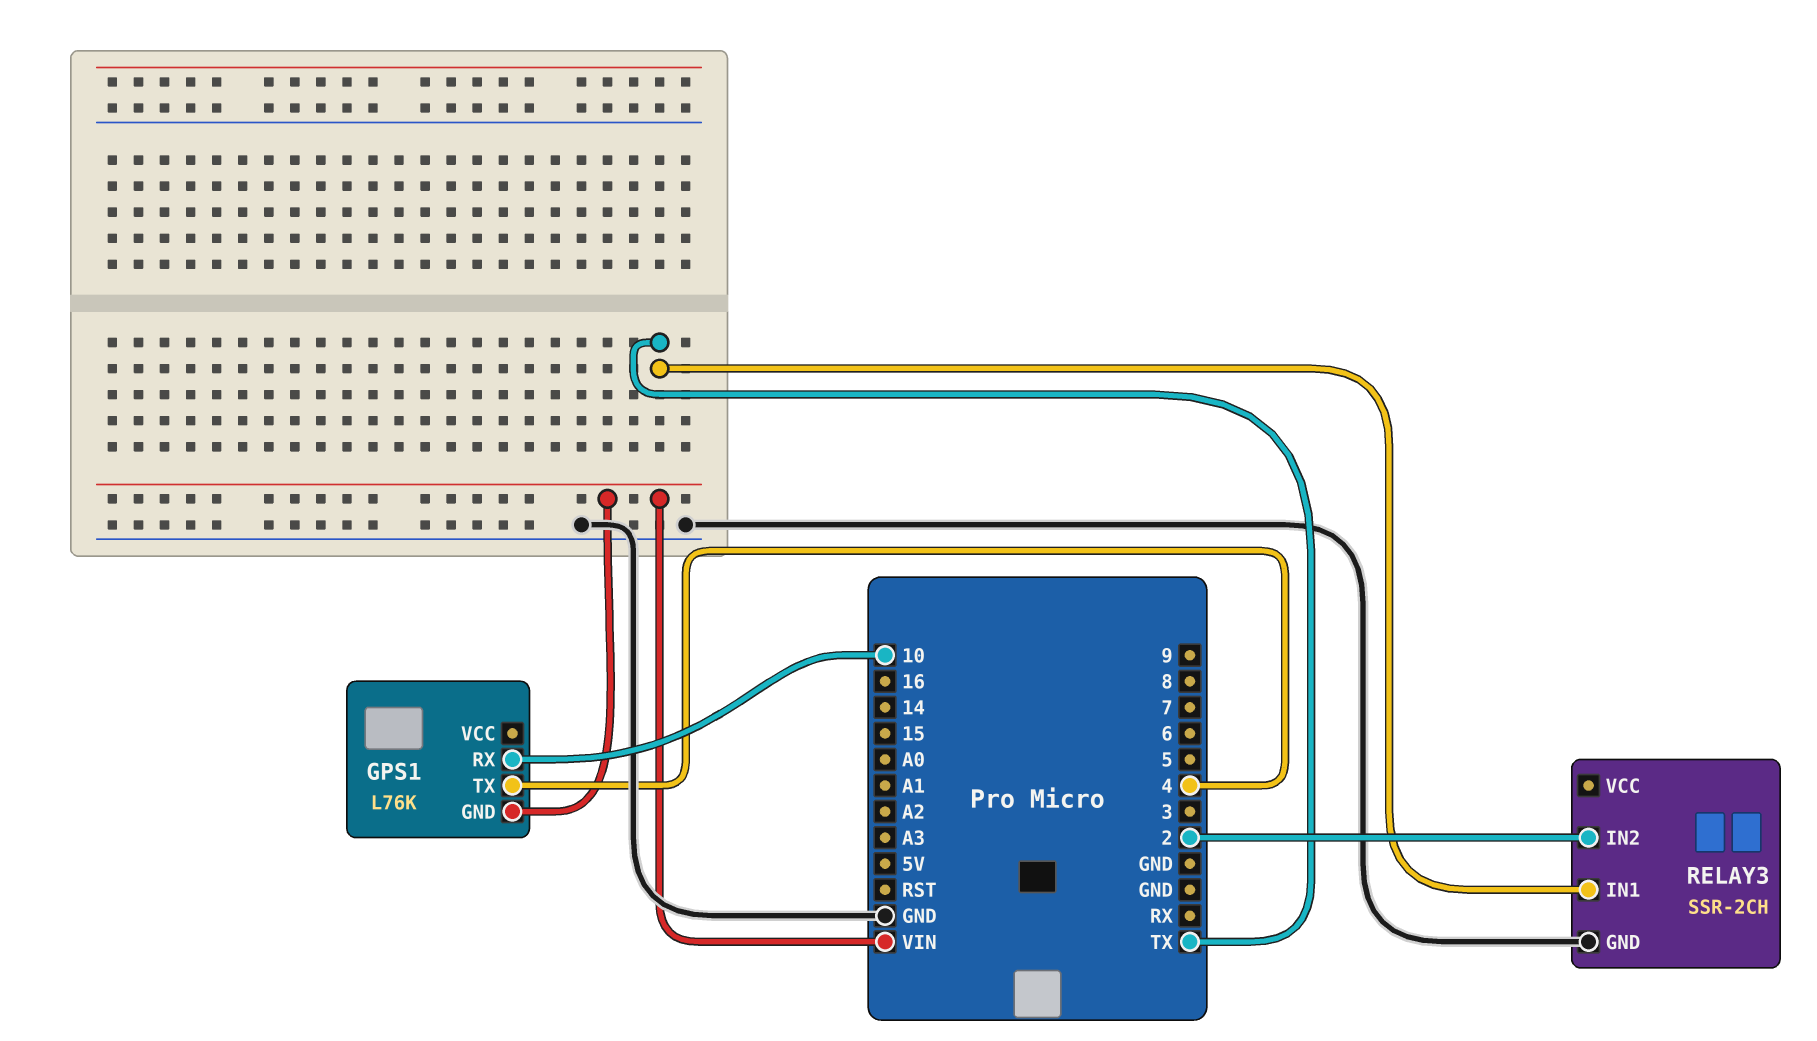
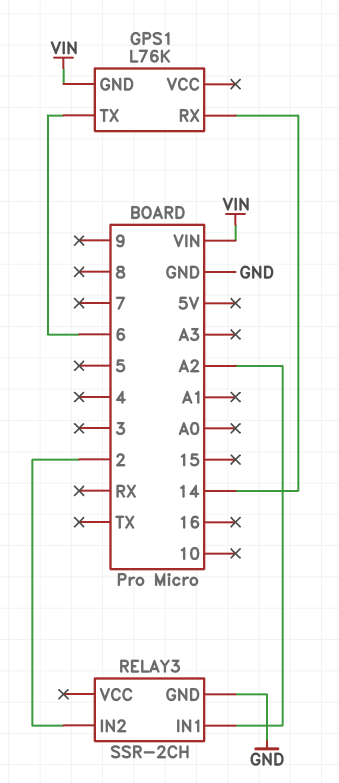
GPS1 pin RX: 10 -> 14
GPS1 pin TX: 4 -> 6
RELAY3 pin IN1: TX -> A2

